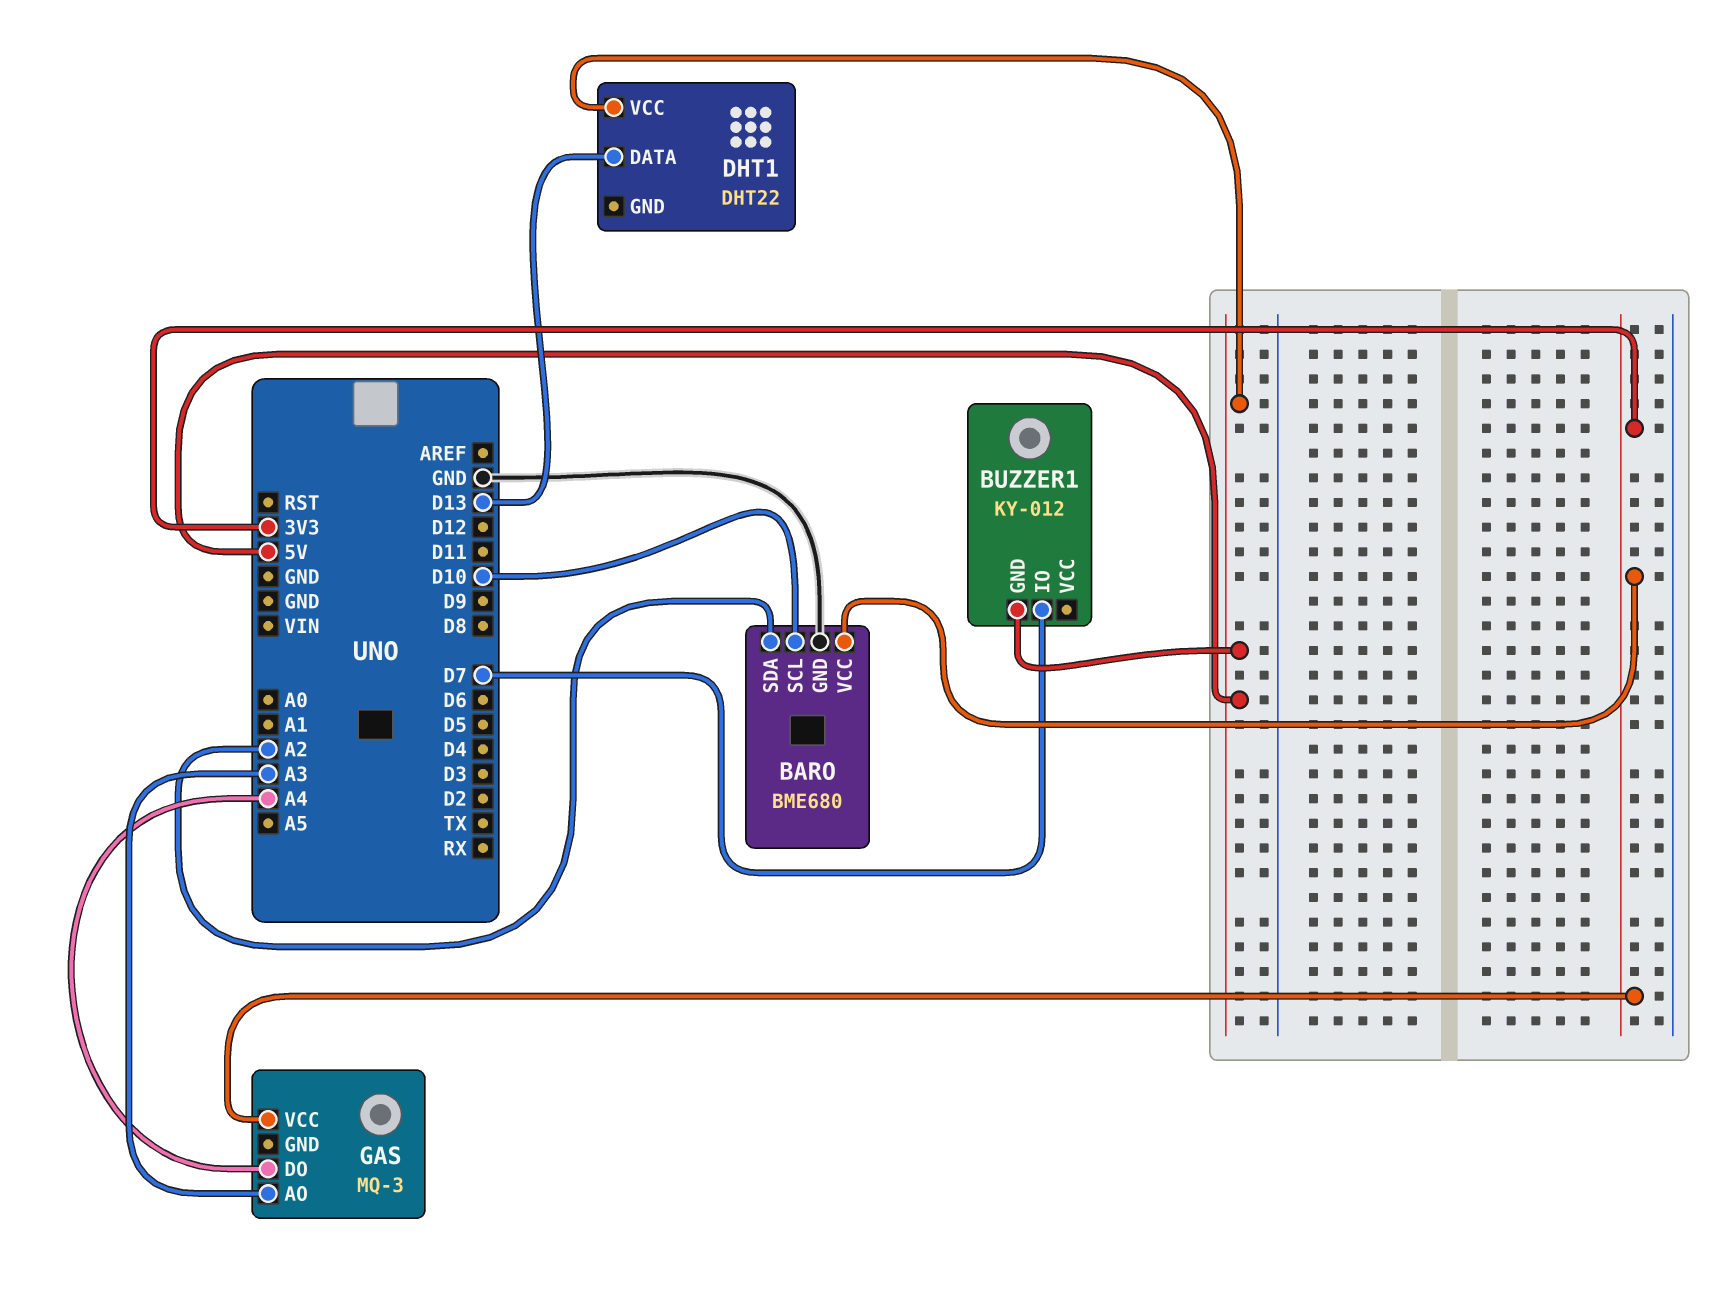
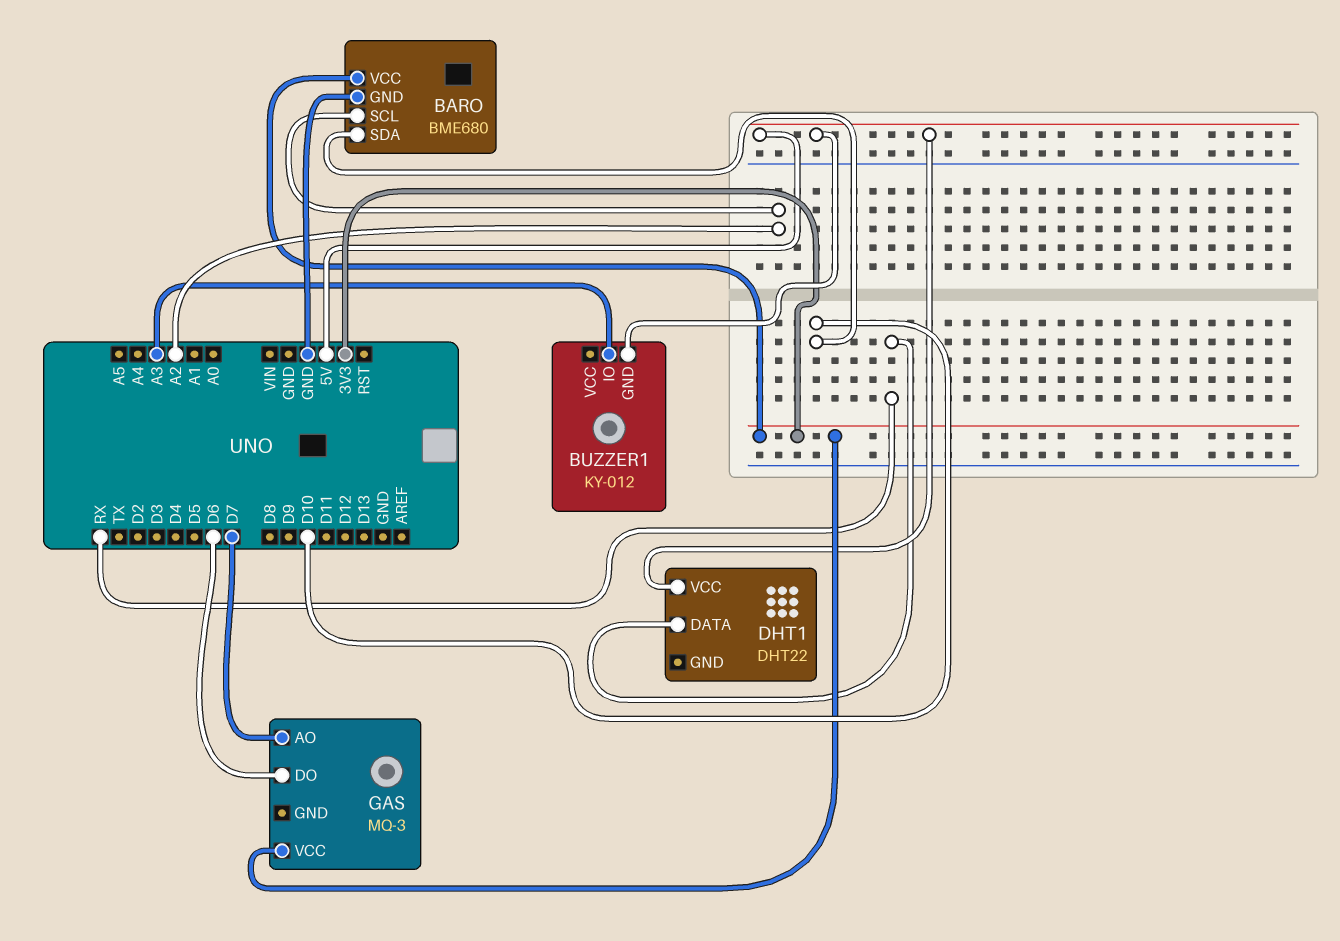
BARO pin SCL: D10 -> A2
BARO pin SDA: A2 -> D10
BUZZER1 pin IO: D7 -> A3
DHT1 pin DATA: D13 -> RX
GAS pin AO: A3 -> D7
GAS pin DO: A4 -> D6

